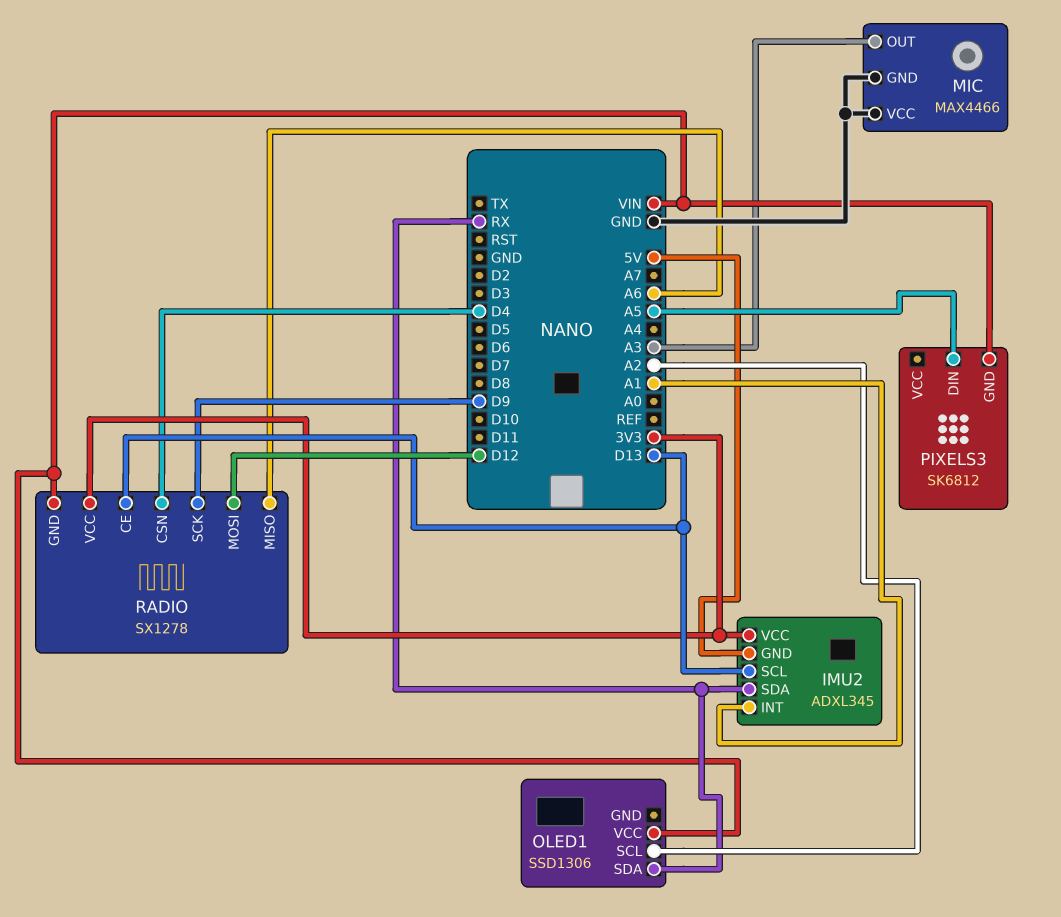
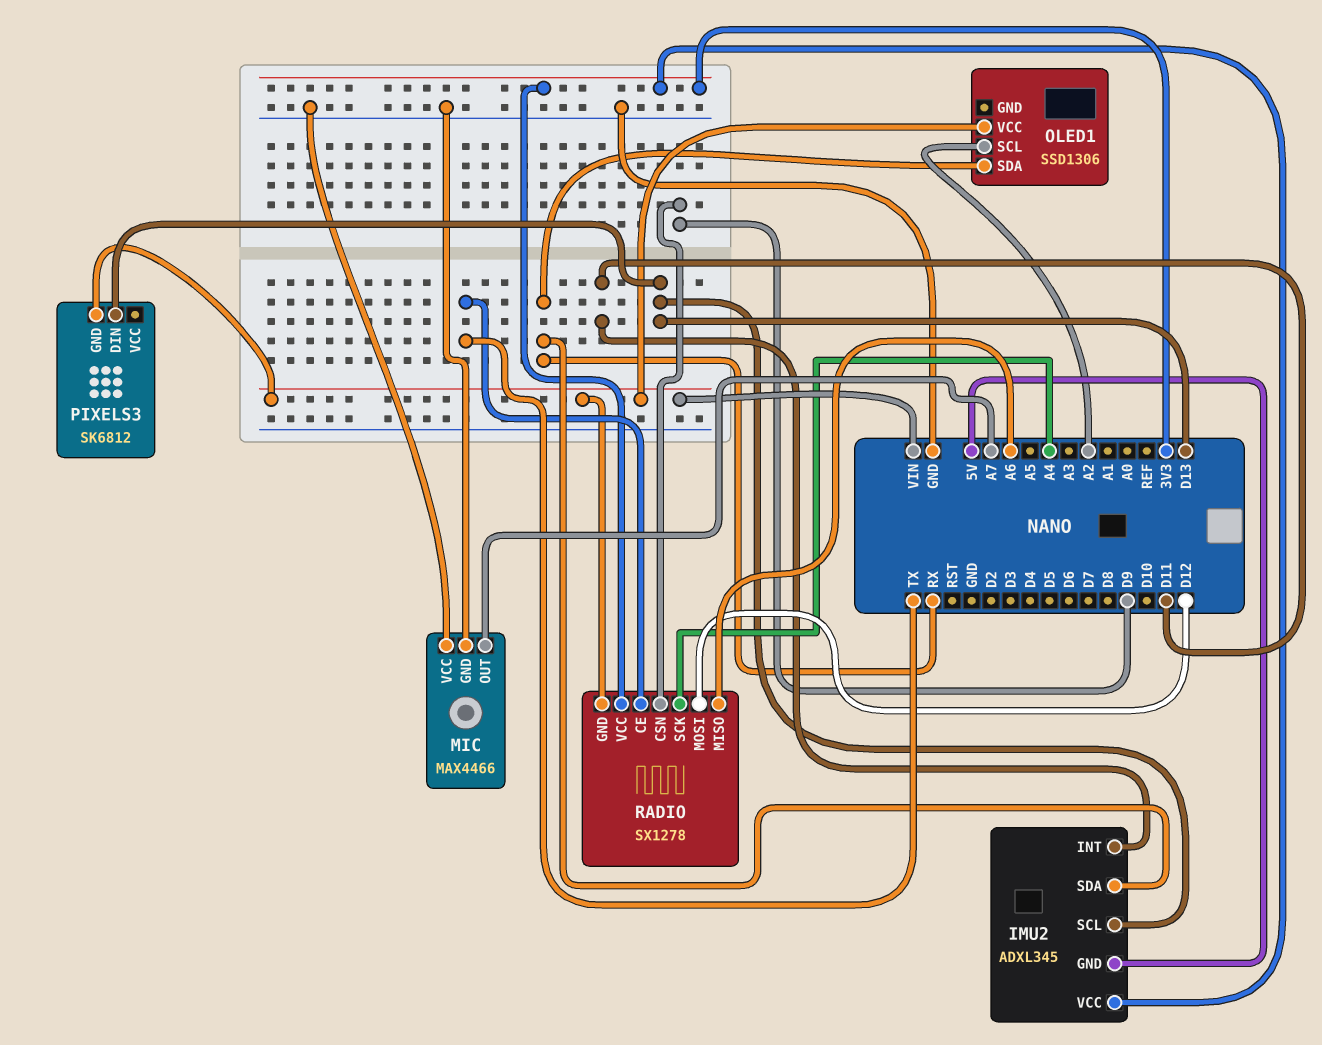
IMU2 pin INT: A1 -> D11
MIC pin OUT: A3 -> A7
PIXELS3 pin DIN: A5 -> D13
RADIO pin CE: D13 -> TX
RADIO pin CSN: D4 -> D9
RADIO pin SCK: D9 -> A4

